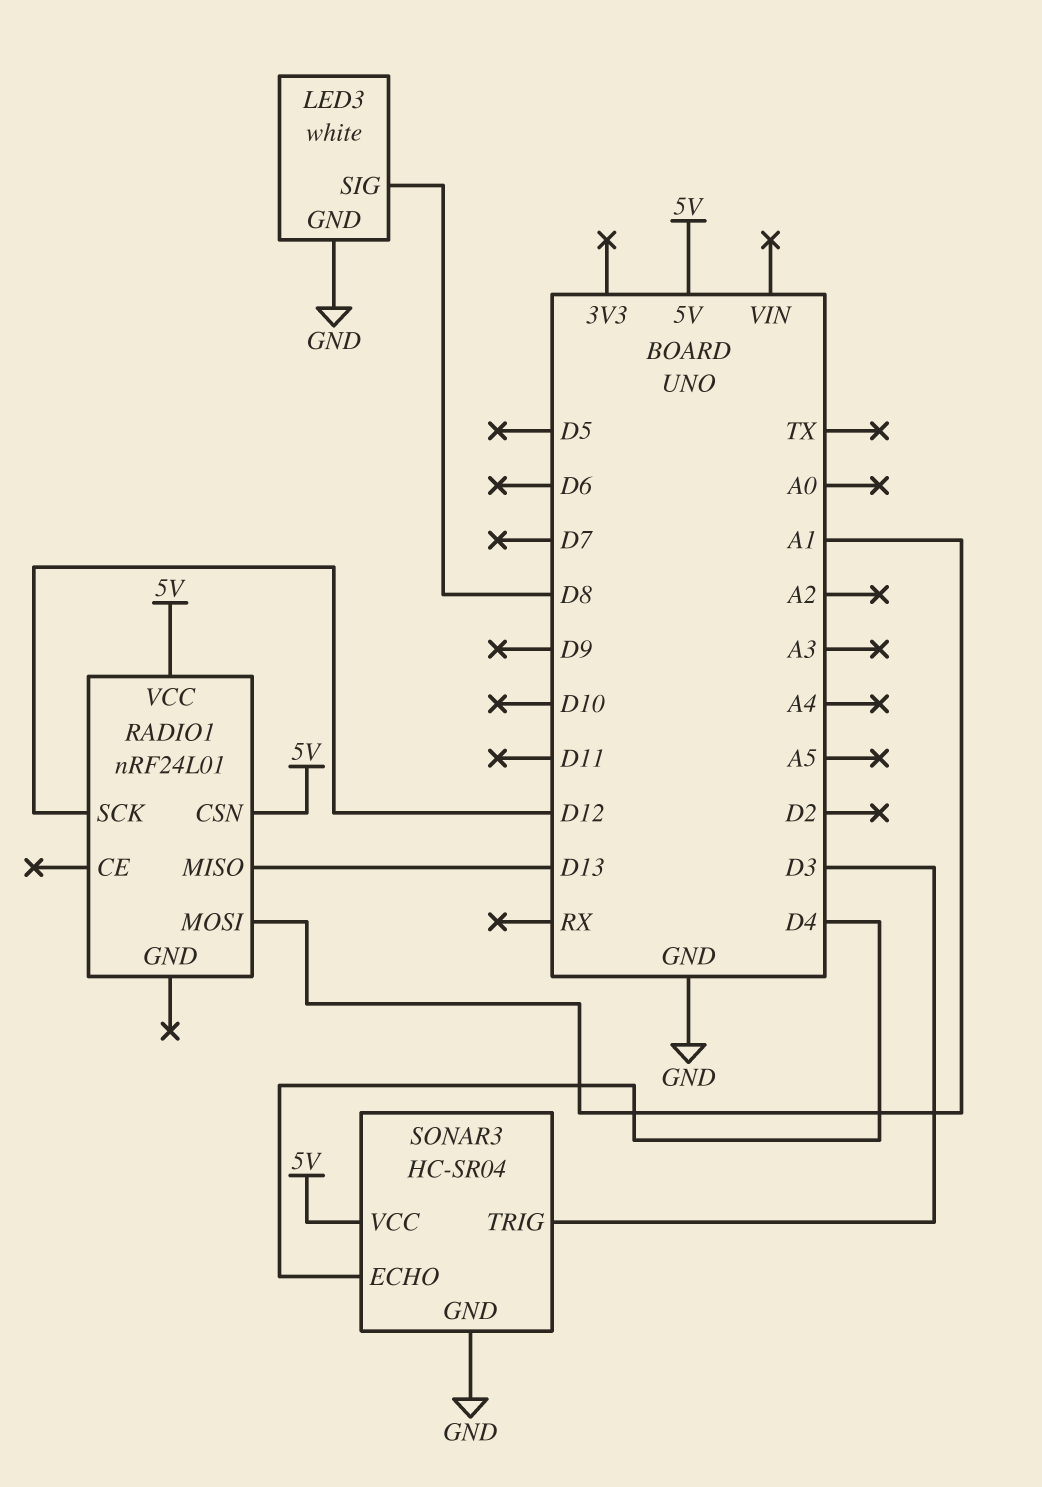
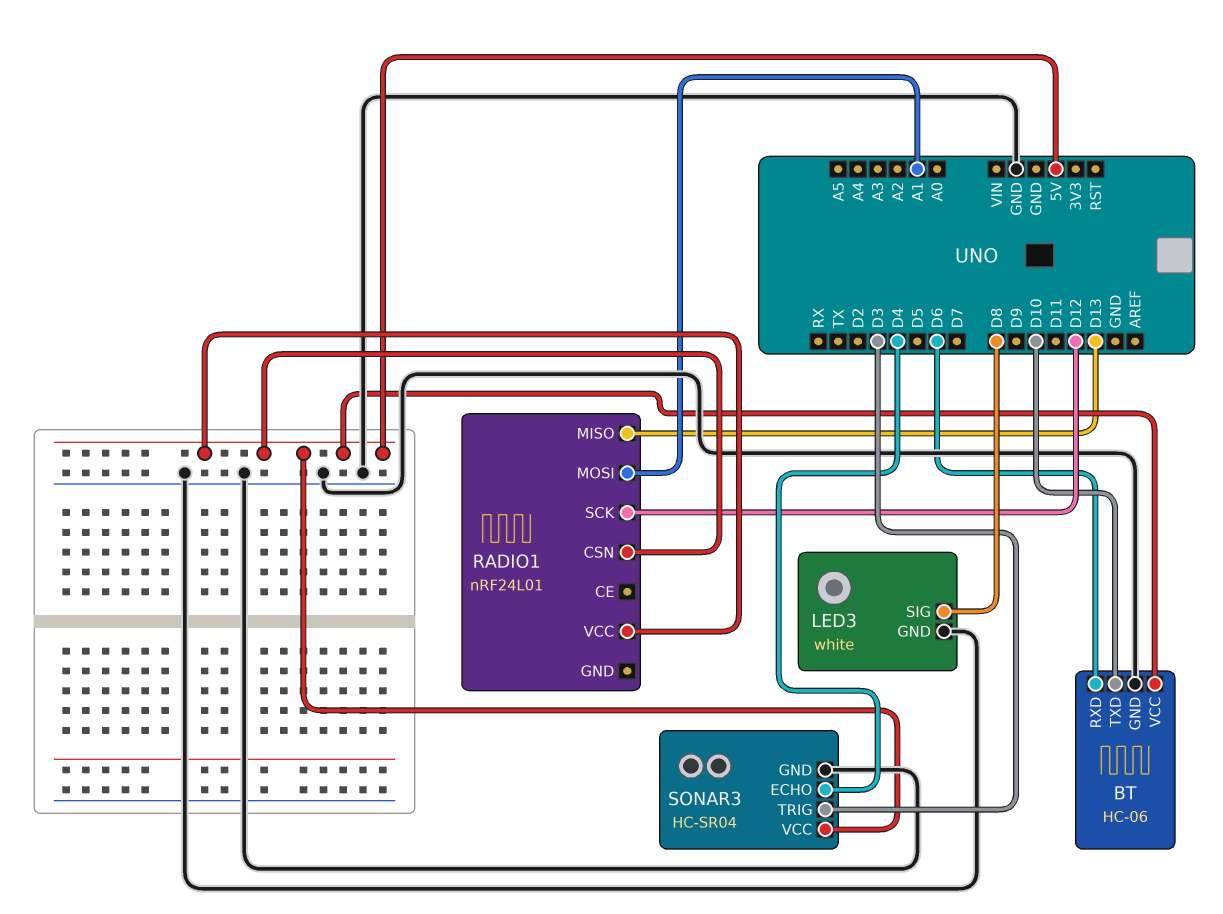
BT: none -> HC-06
BT pin GND: none -> GND
BT pin RXD: none -> D6
BT pin TXD: none -> D10
BT pin VCC: none -> 5V

